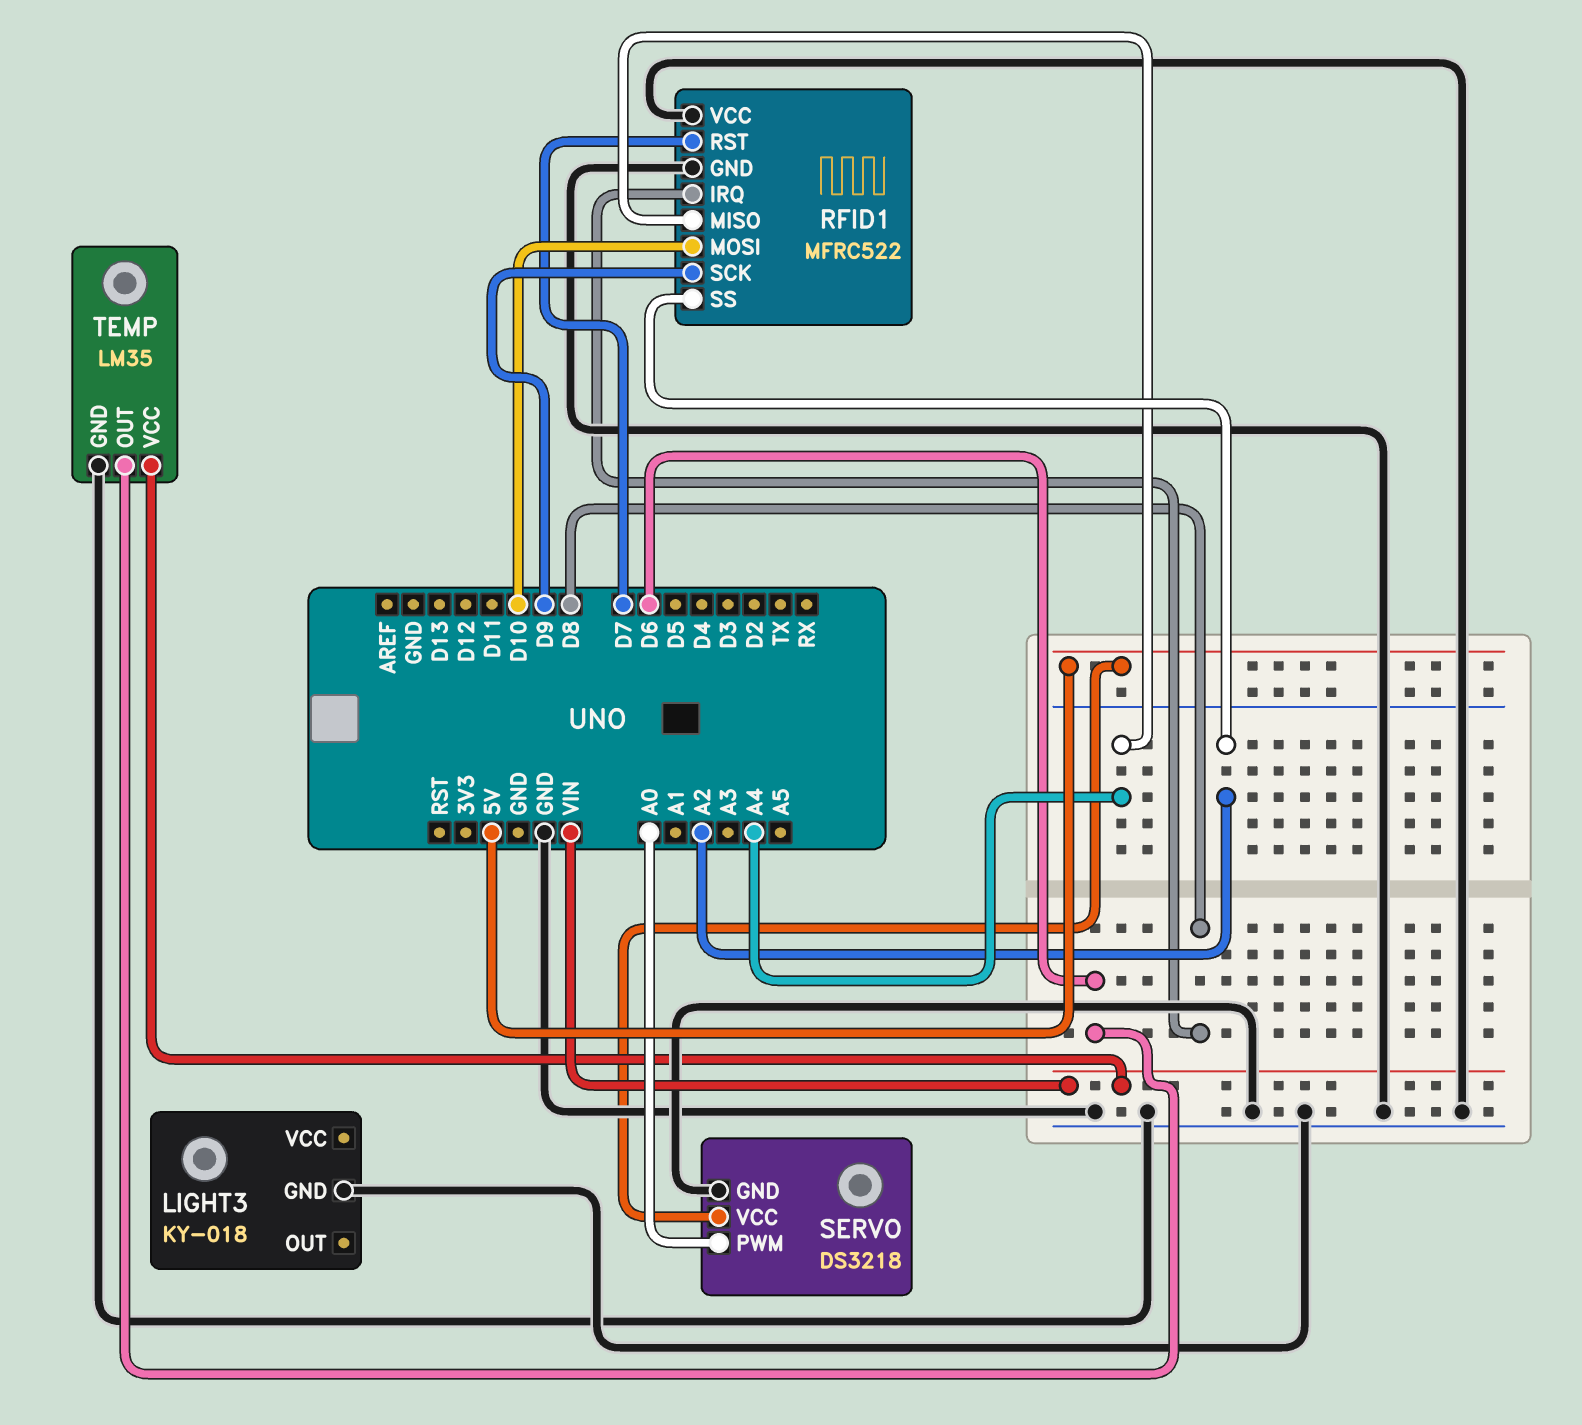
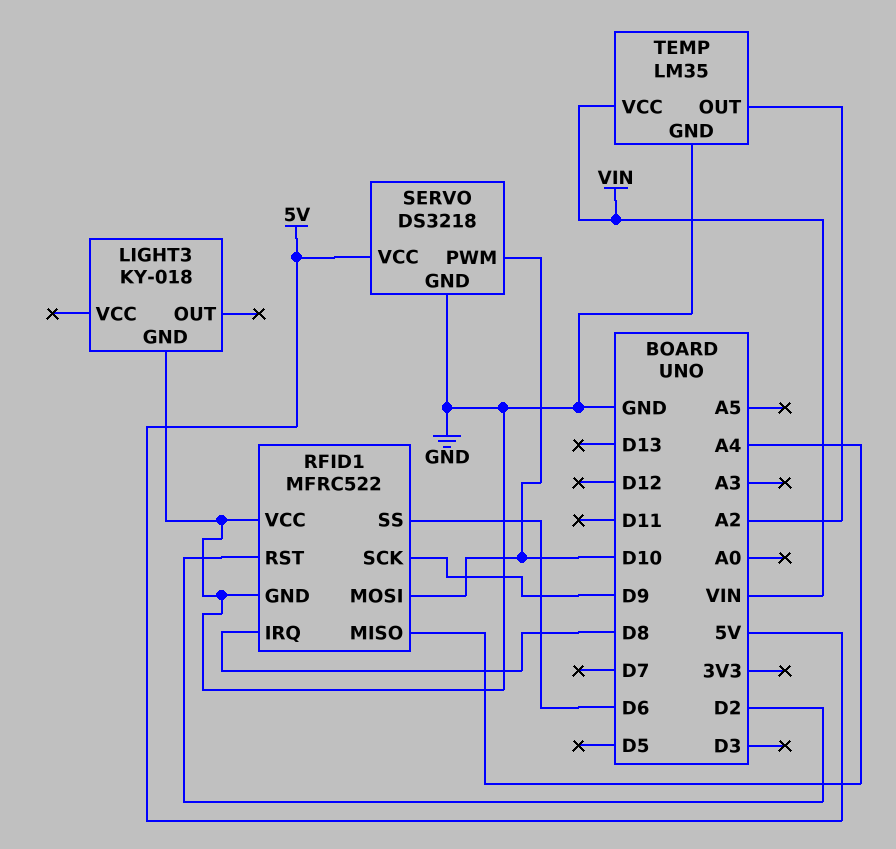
RFID1 pin RST: D7 -> D2
RFID1 pin SS: A2 -> D6
SERVO pin PWM: A0 -> D10
TEMP pin OUT: D6 -> A2

